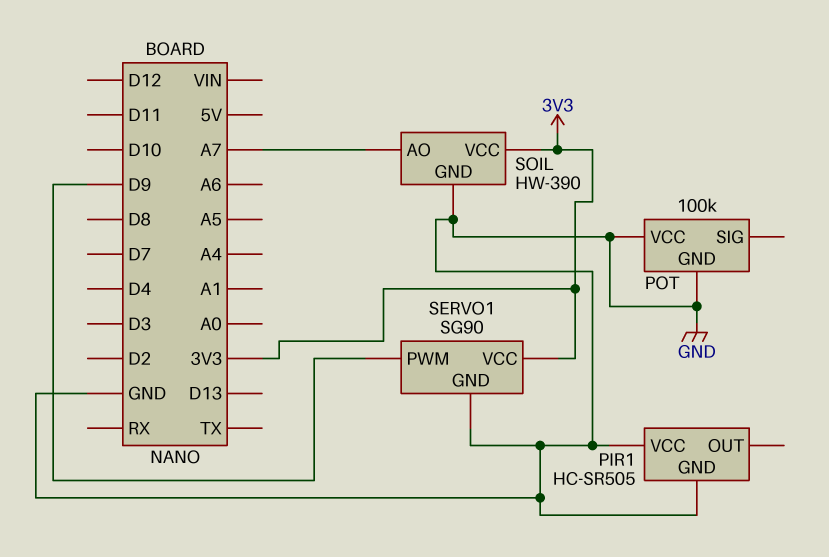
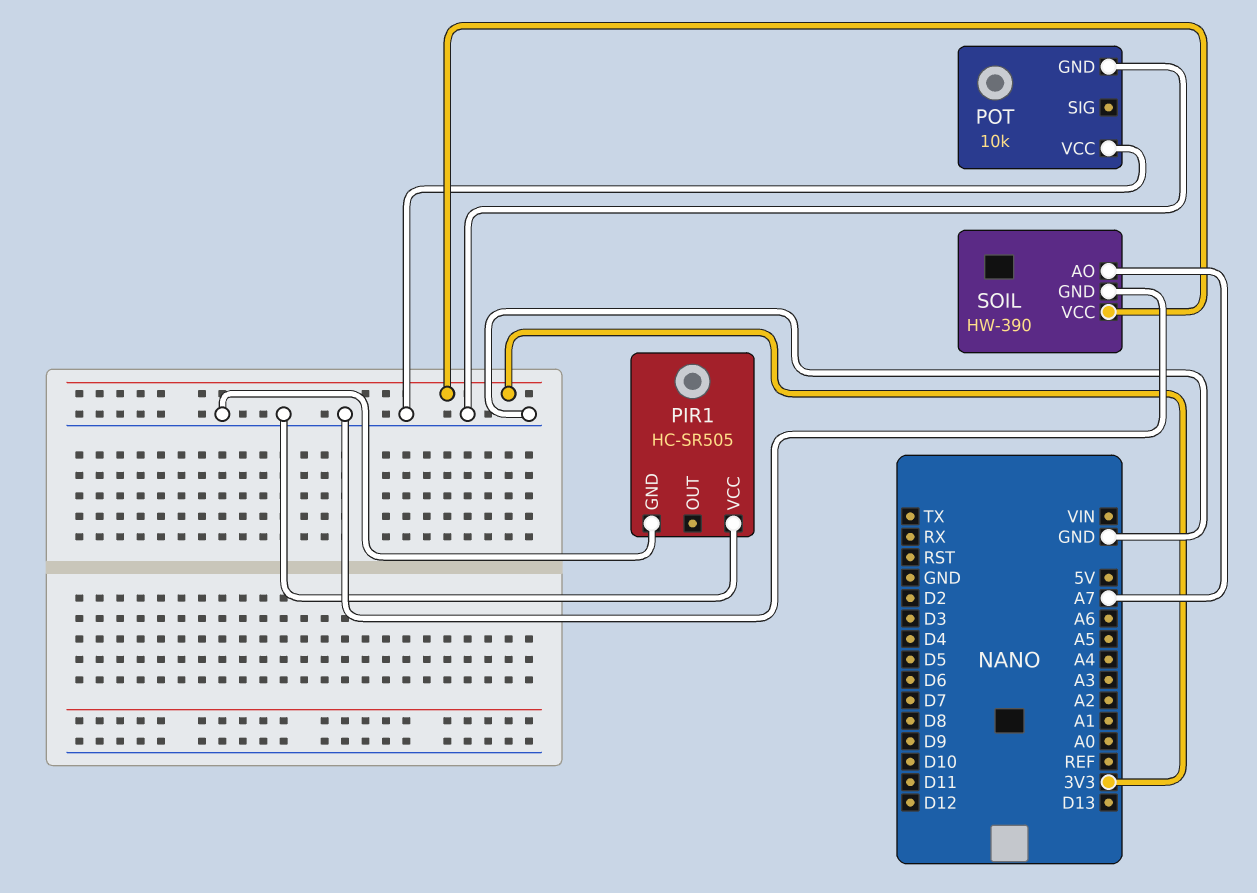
POT: 100k -> 10k
SERVO1: SG90 -> none
SERVO1 pin GND: GND -> none
SERVO1 pin PWM: D9 -> none
SERVO1 pin VCC: 3V3 -> none

